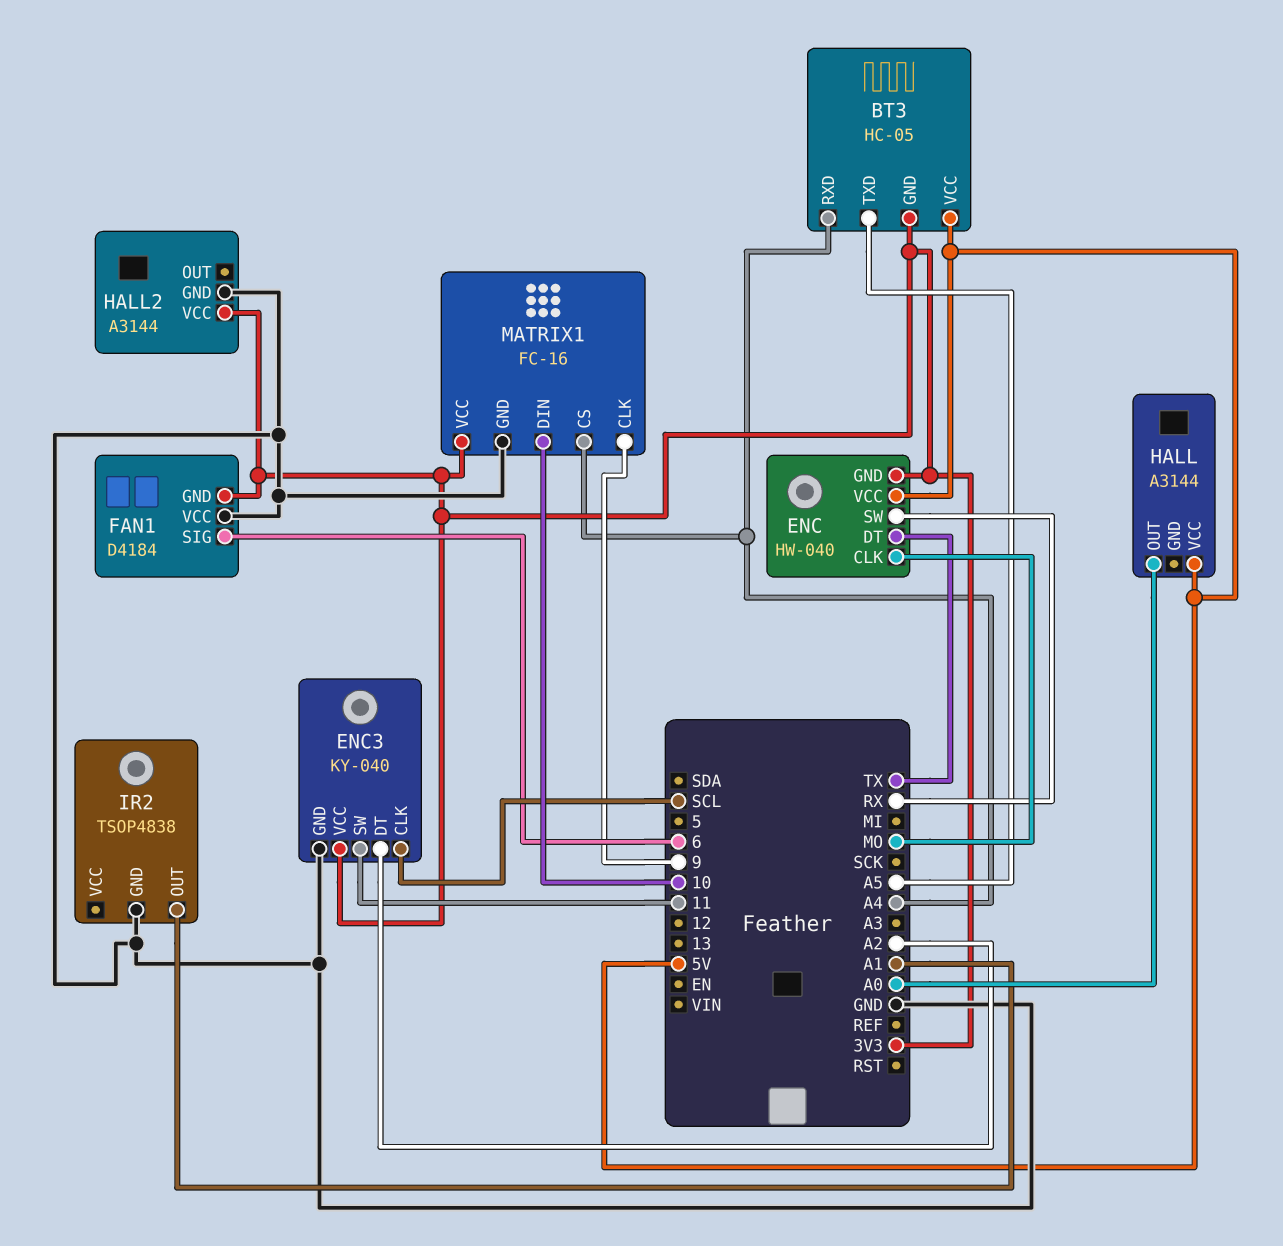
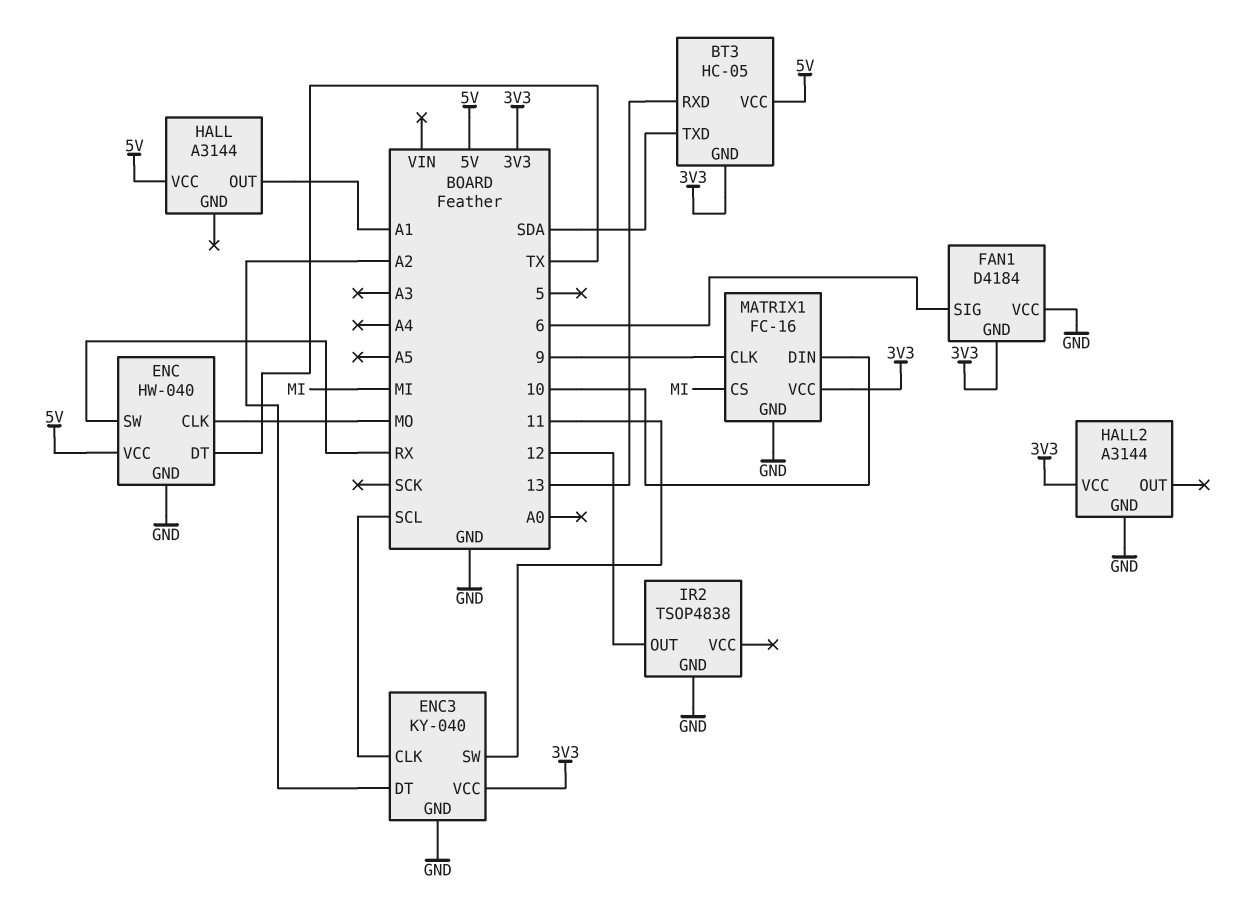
BT3 pin RXD: A4 -> 13
BT3 pin TXD: A5 -> SDA
ENC pin GND: 3V3 -> GND
HALL pin OUT: A0 -> A1
IR2 pin OUT: A1 -> 12
MATRIX1 pin CS: A4 -> MI

